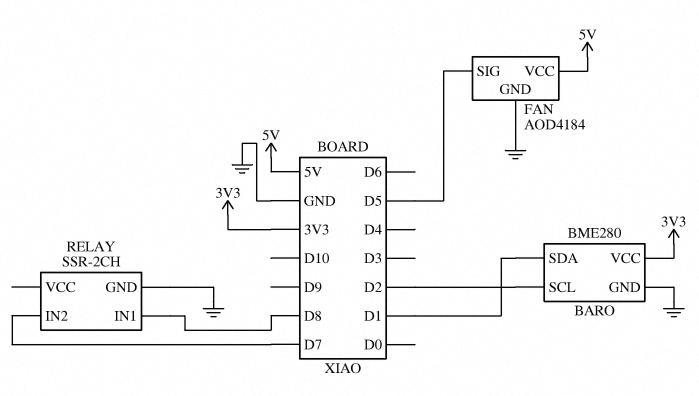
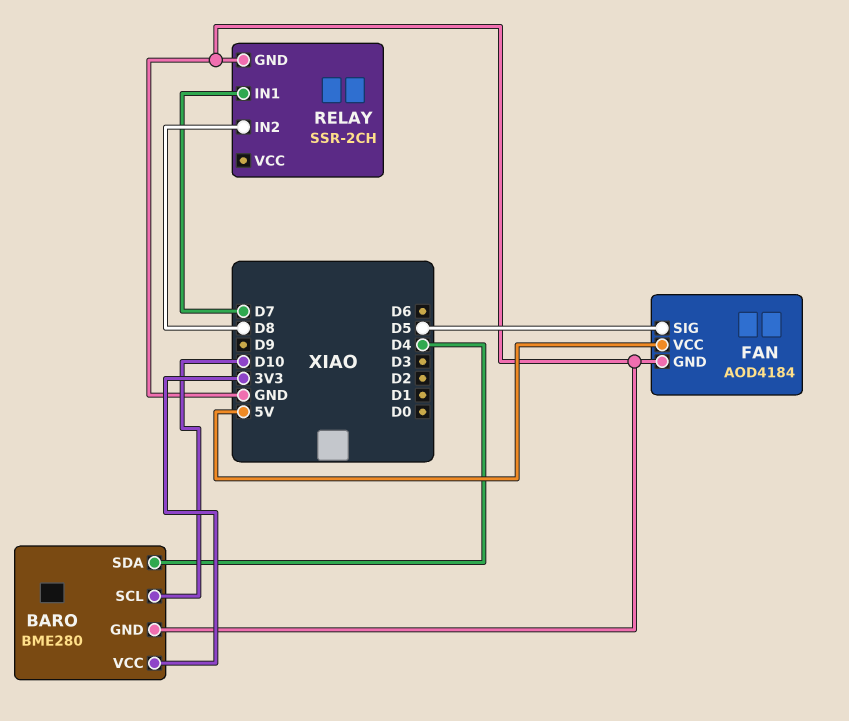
BARO pin SCL: D2 -> D10
BARO pin SDA: D1 -> D4
RELAY pin IN1: D8 -> D7
RELAY pin IN2: D7 -> D8

